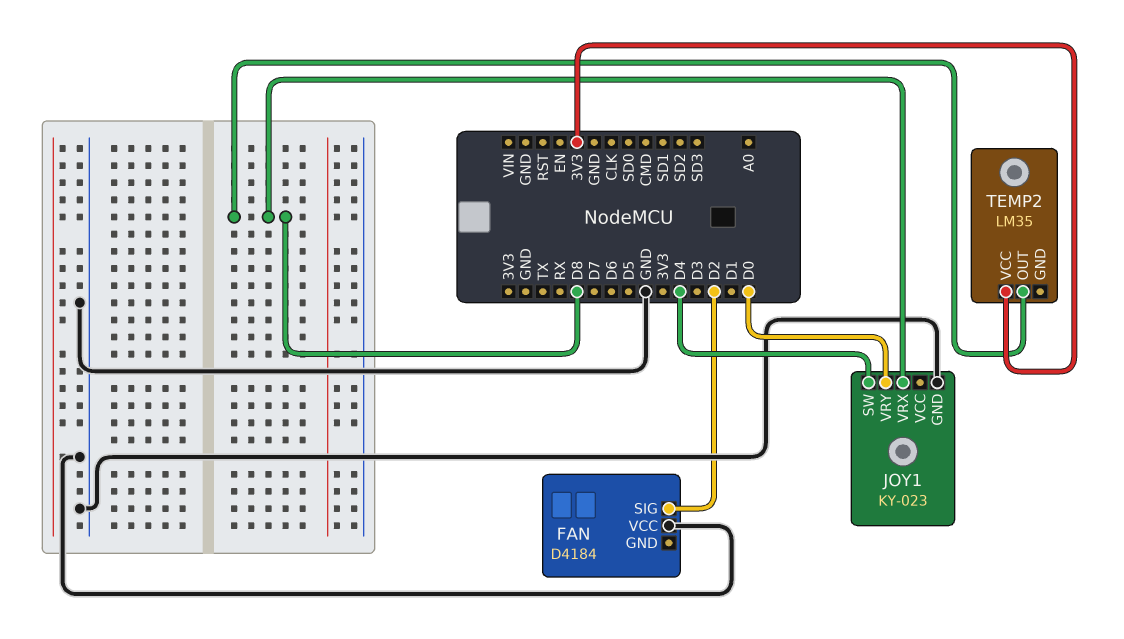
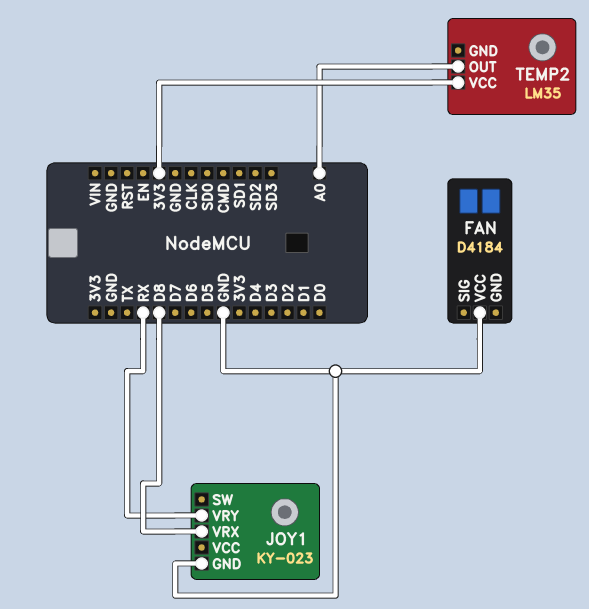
FAN pin SIG: D2 -> none
JOY1 pin SW: D4 -> none
JOY1 pin VRY: D0 -> RX
TEMP2 pin OUT: D8 -> A0

